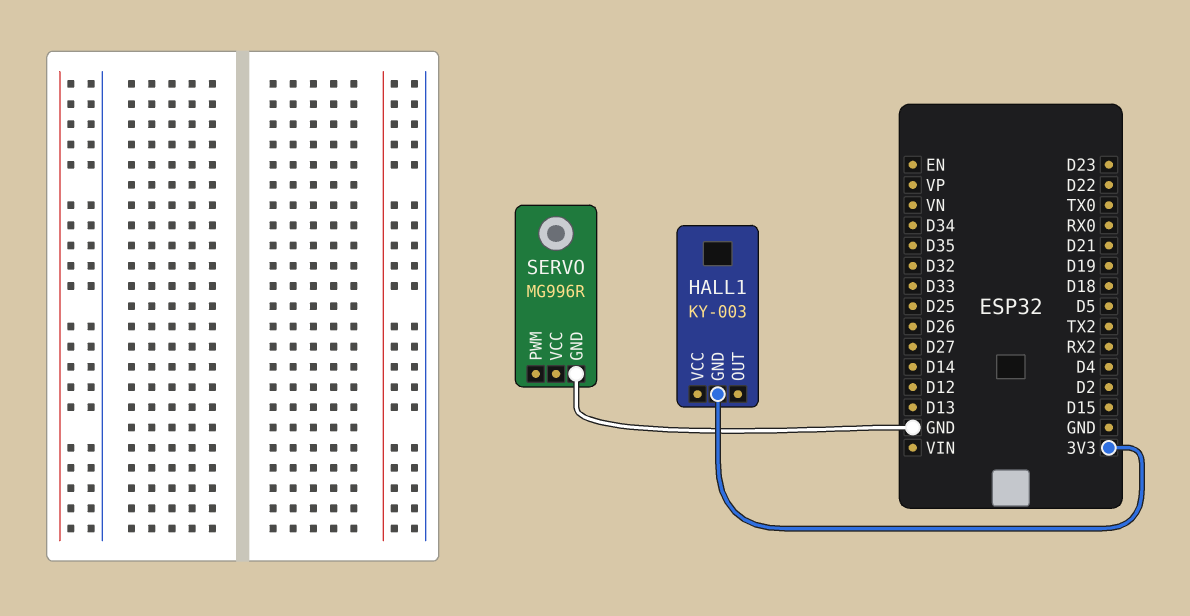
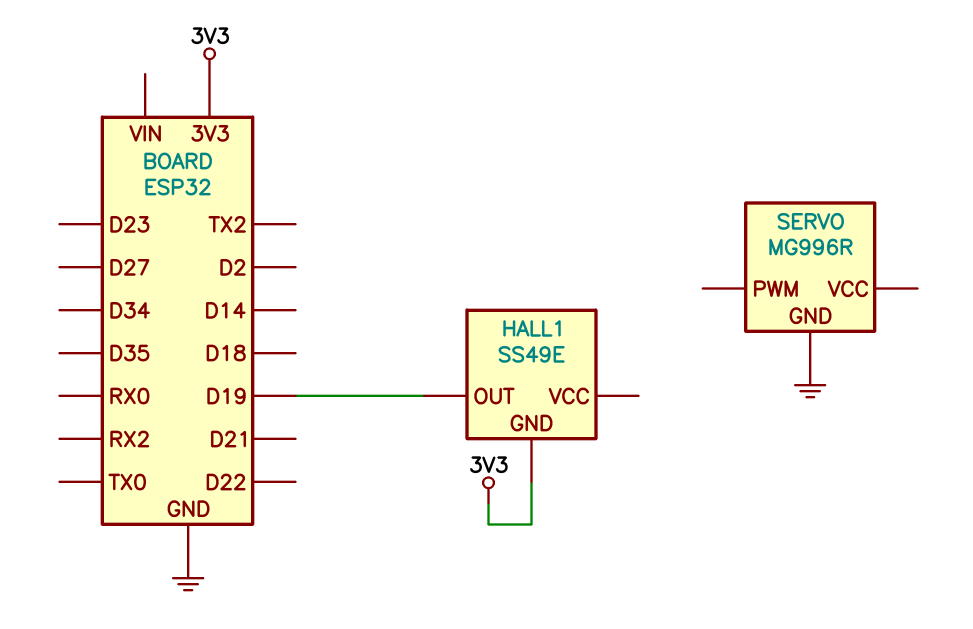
HALL1: KY-003 -> SS49E
HALL1 pin OUT: none -> D19

